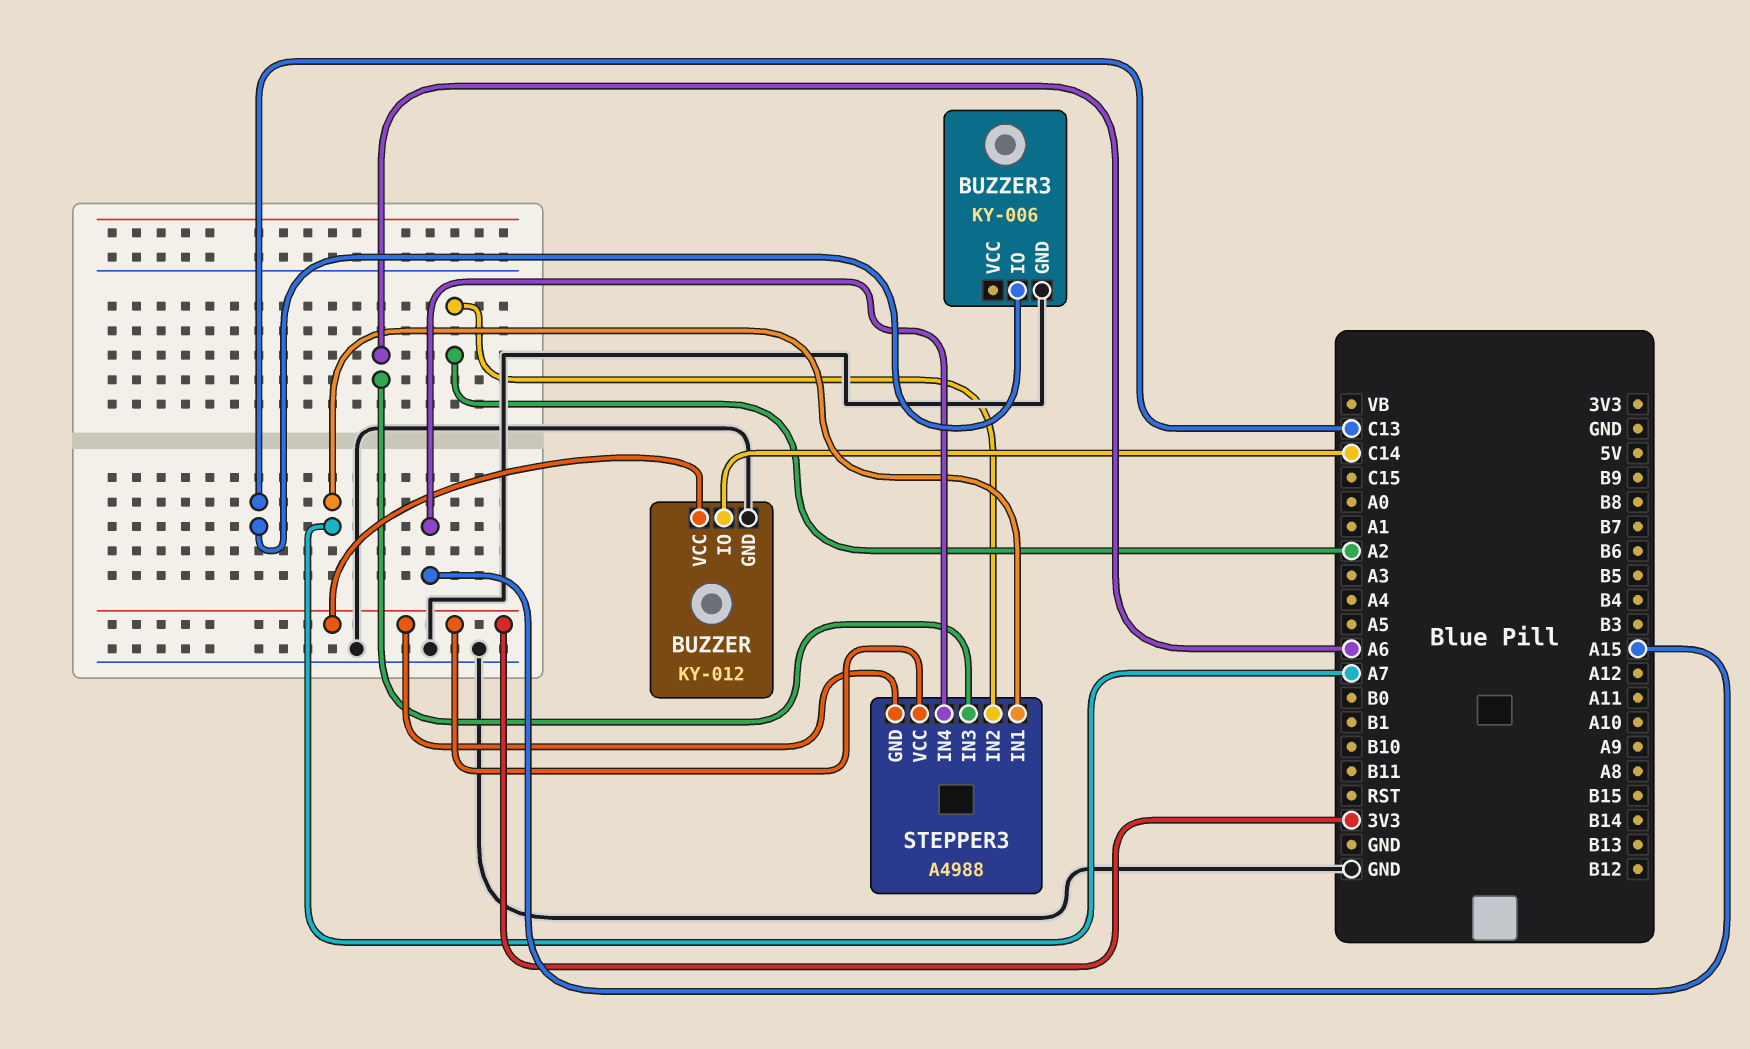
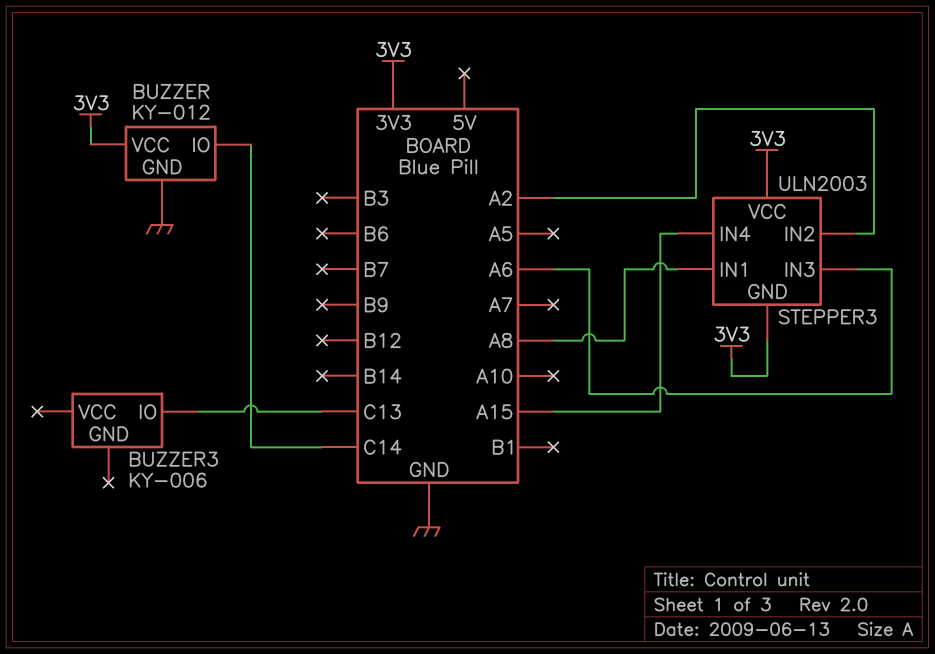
BUZZER3 pin GND: GND -> none
STEPPER3: A4988 -> ULN2003
STEPPER3 pin IN1: A7 -> A8

